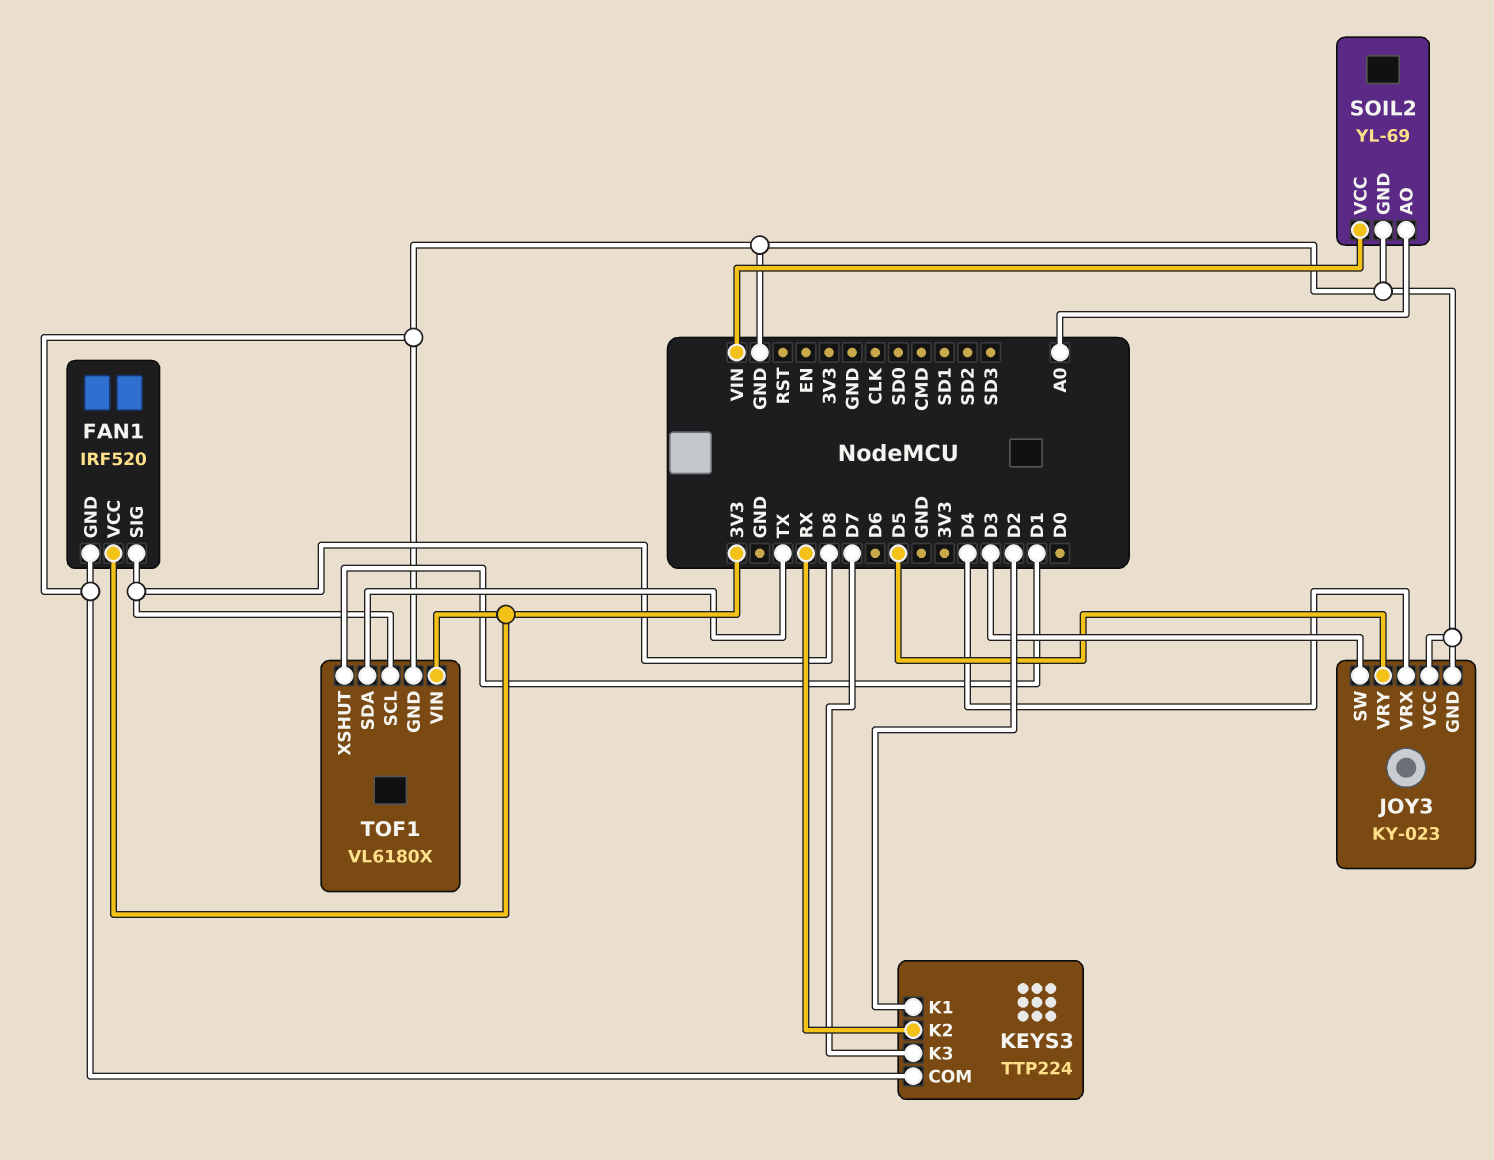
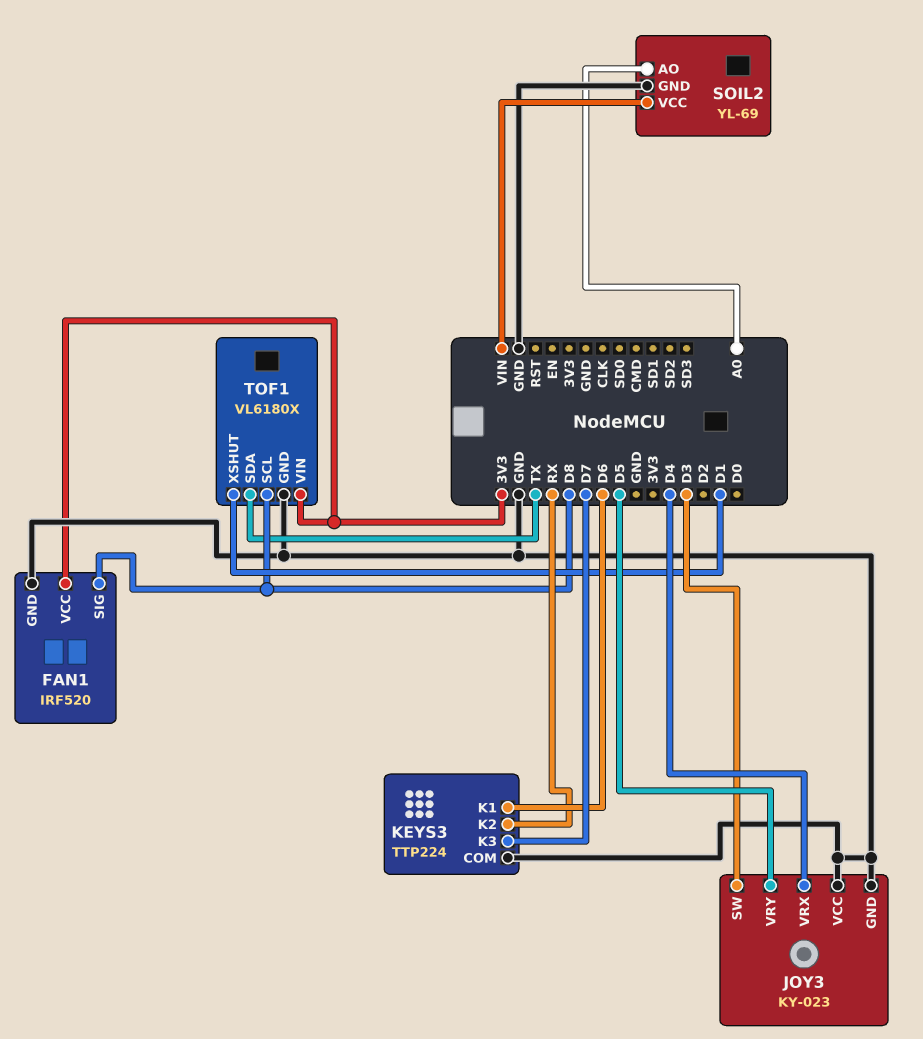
KEYS3 pin K1: D2 -> D6

